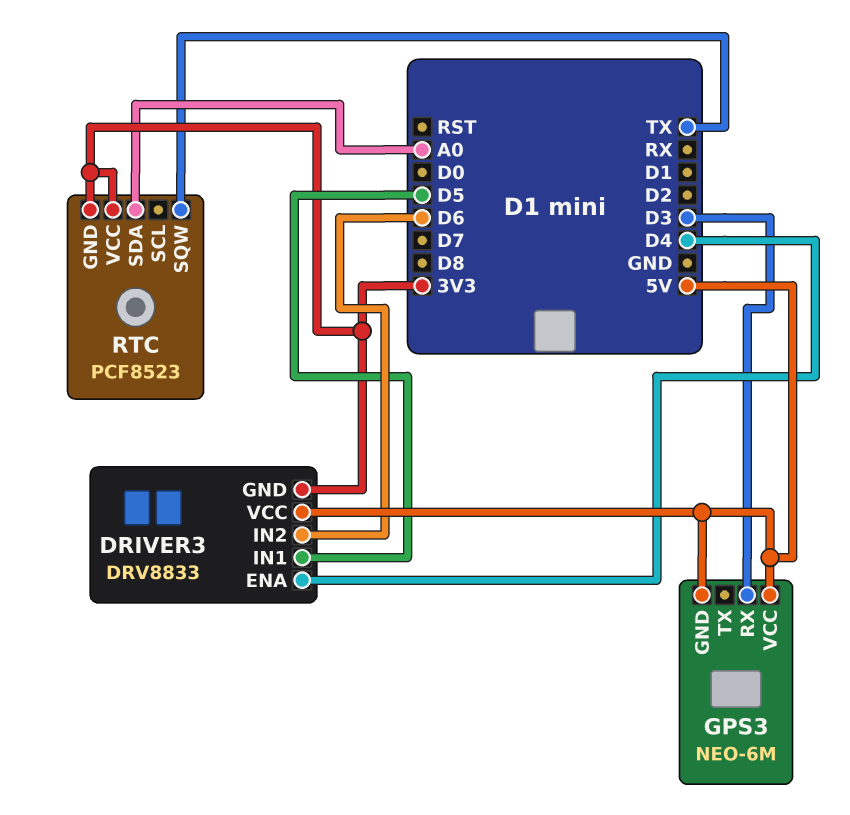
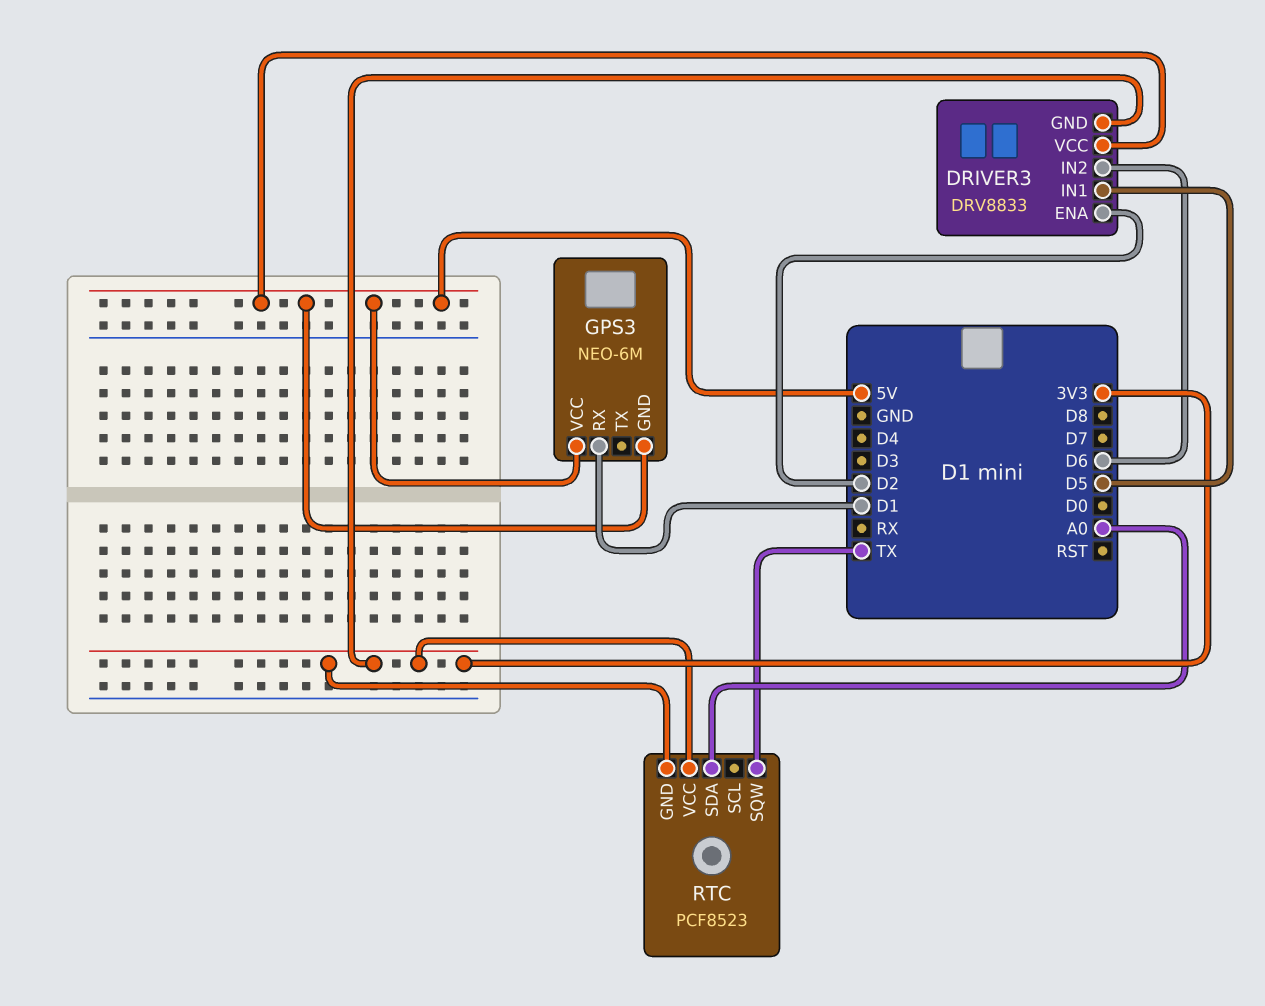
DRIVER3 pin ENA: D4 -> D2
GPS3 pin RX: D3 -> D1

